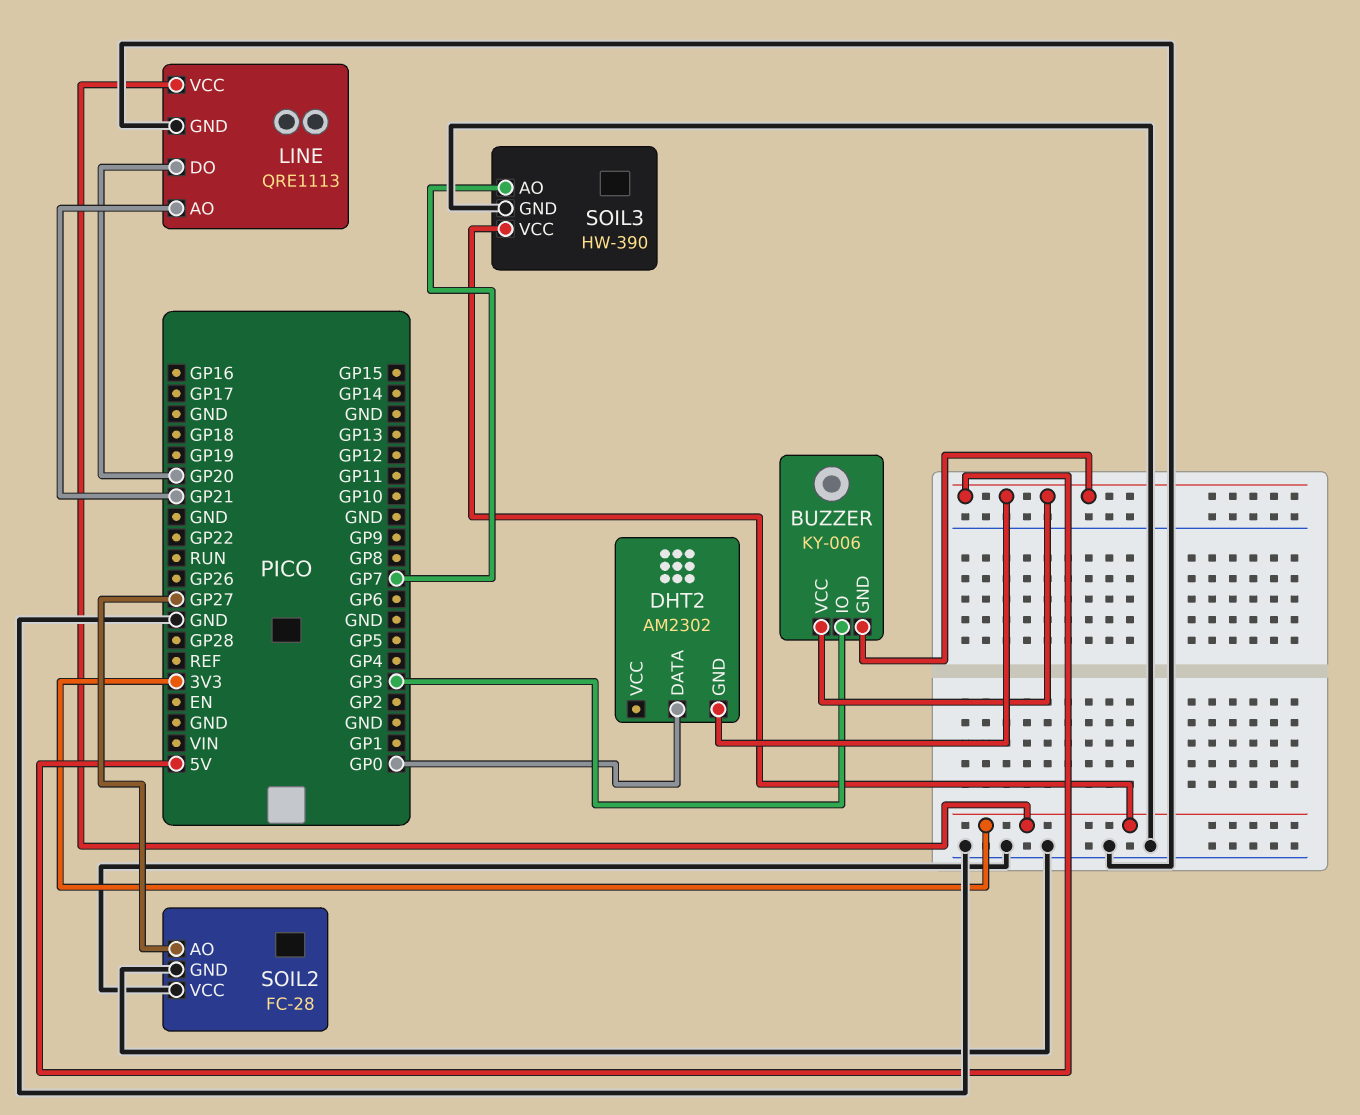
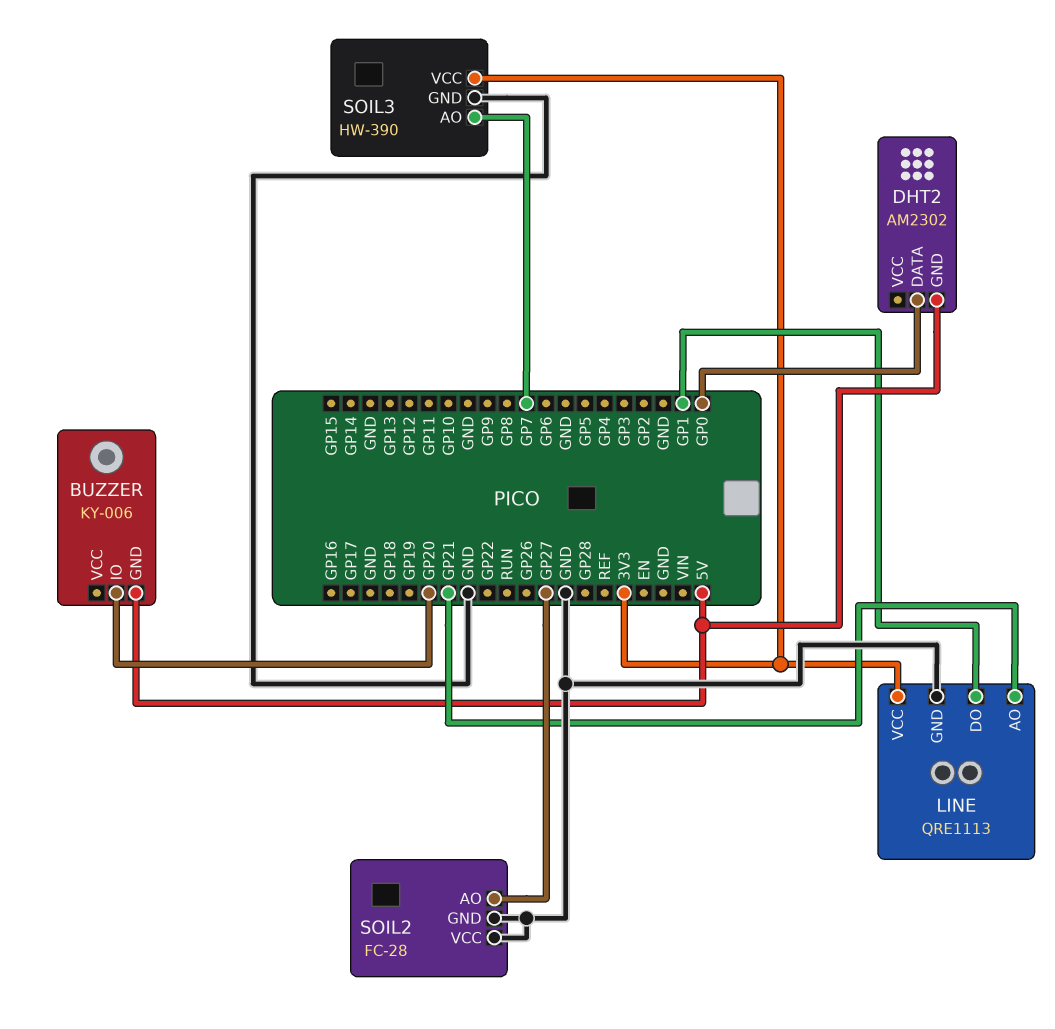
BUZZER pin IO: GP3 -> GP20
BUZZER pin VCC: 5V -> none
LINE pin DO: GP20 -> GP1

